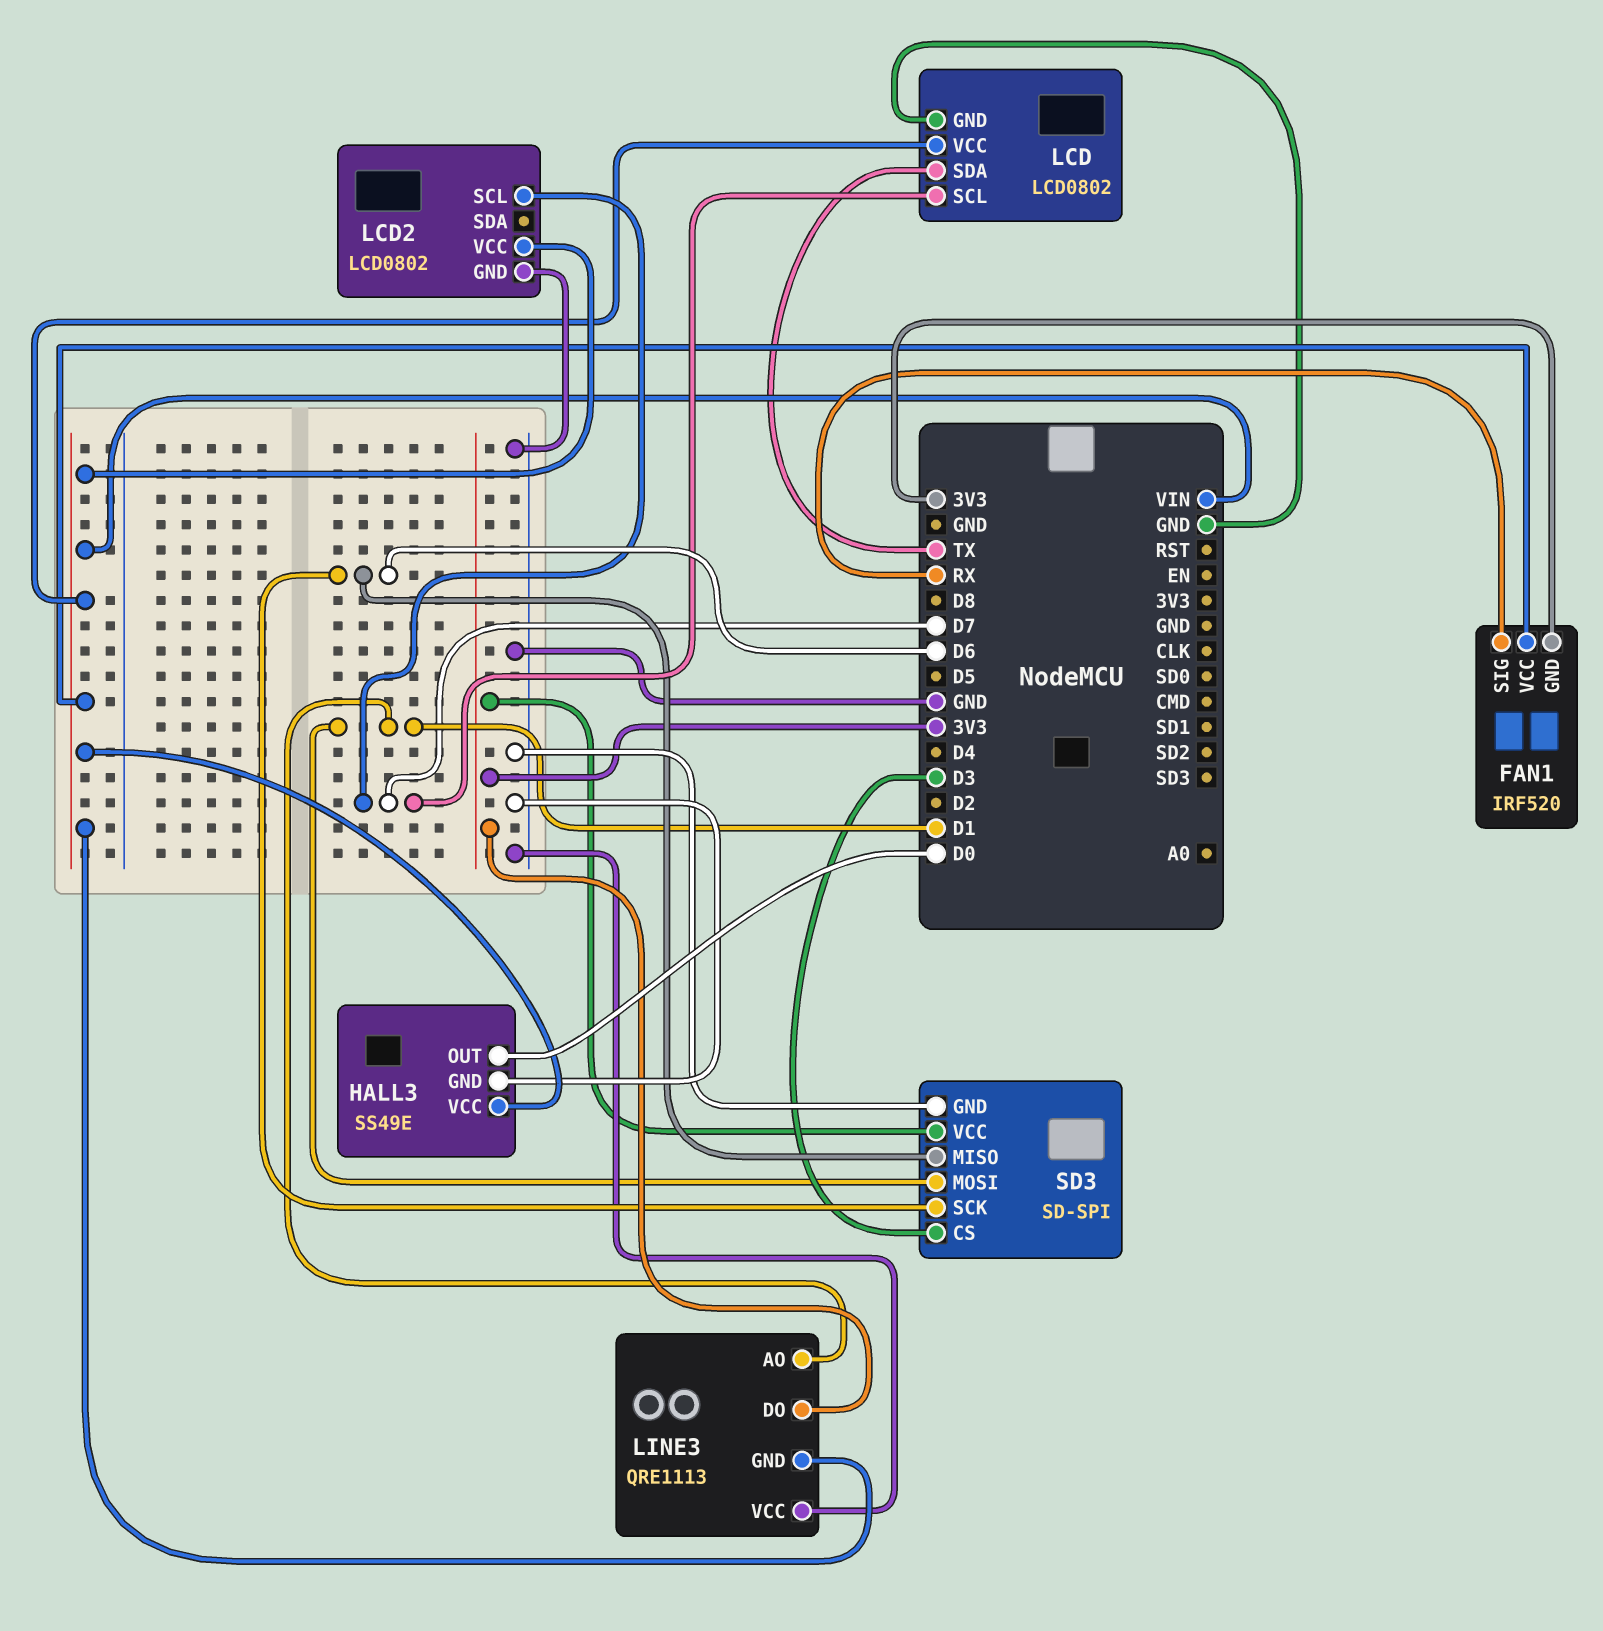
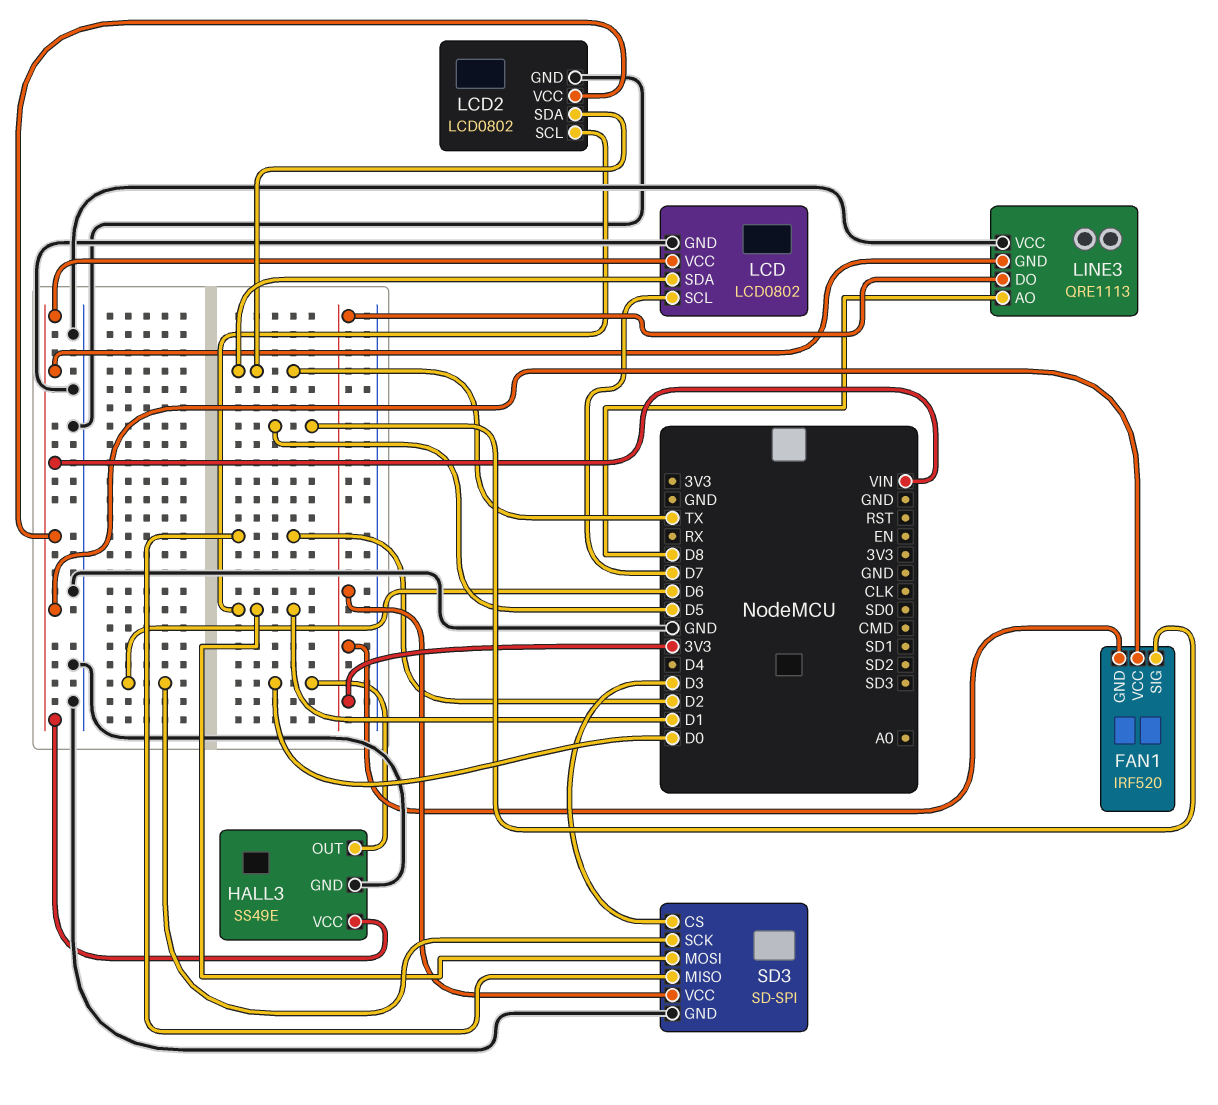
FAN1 pin SIG: RX -> D5
LCD2 pin SCL: D7 -> D1
LCD2 pin SDA: none -> TX
LINE3 pin AO: D1 -> D8
SD3 pin MISO: D6 -> D2

